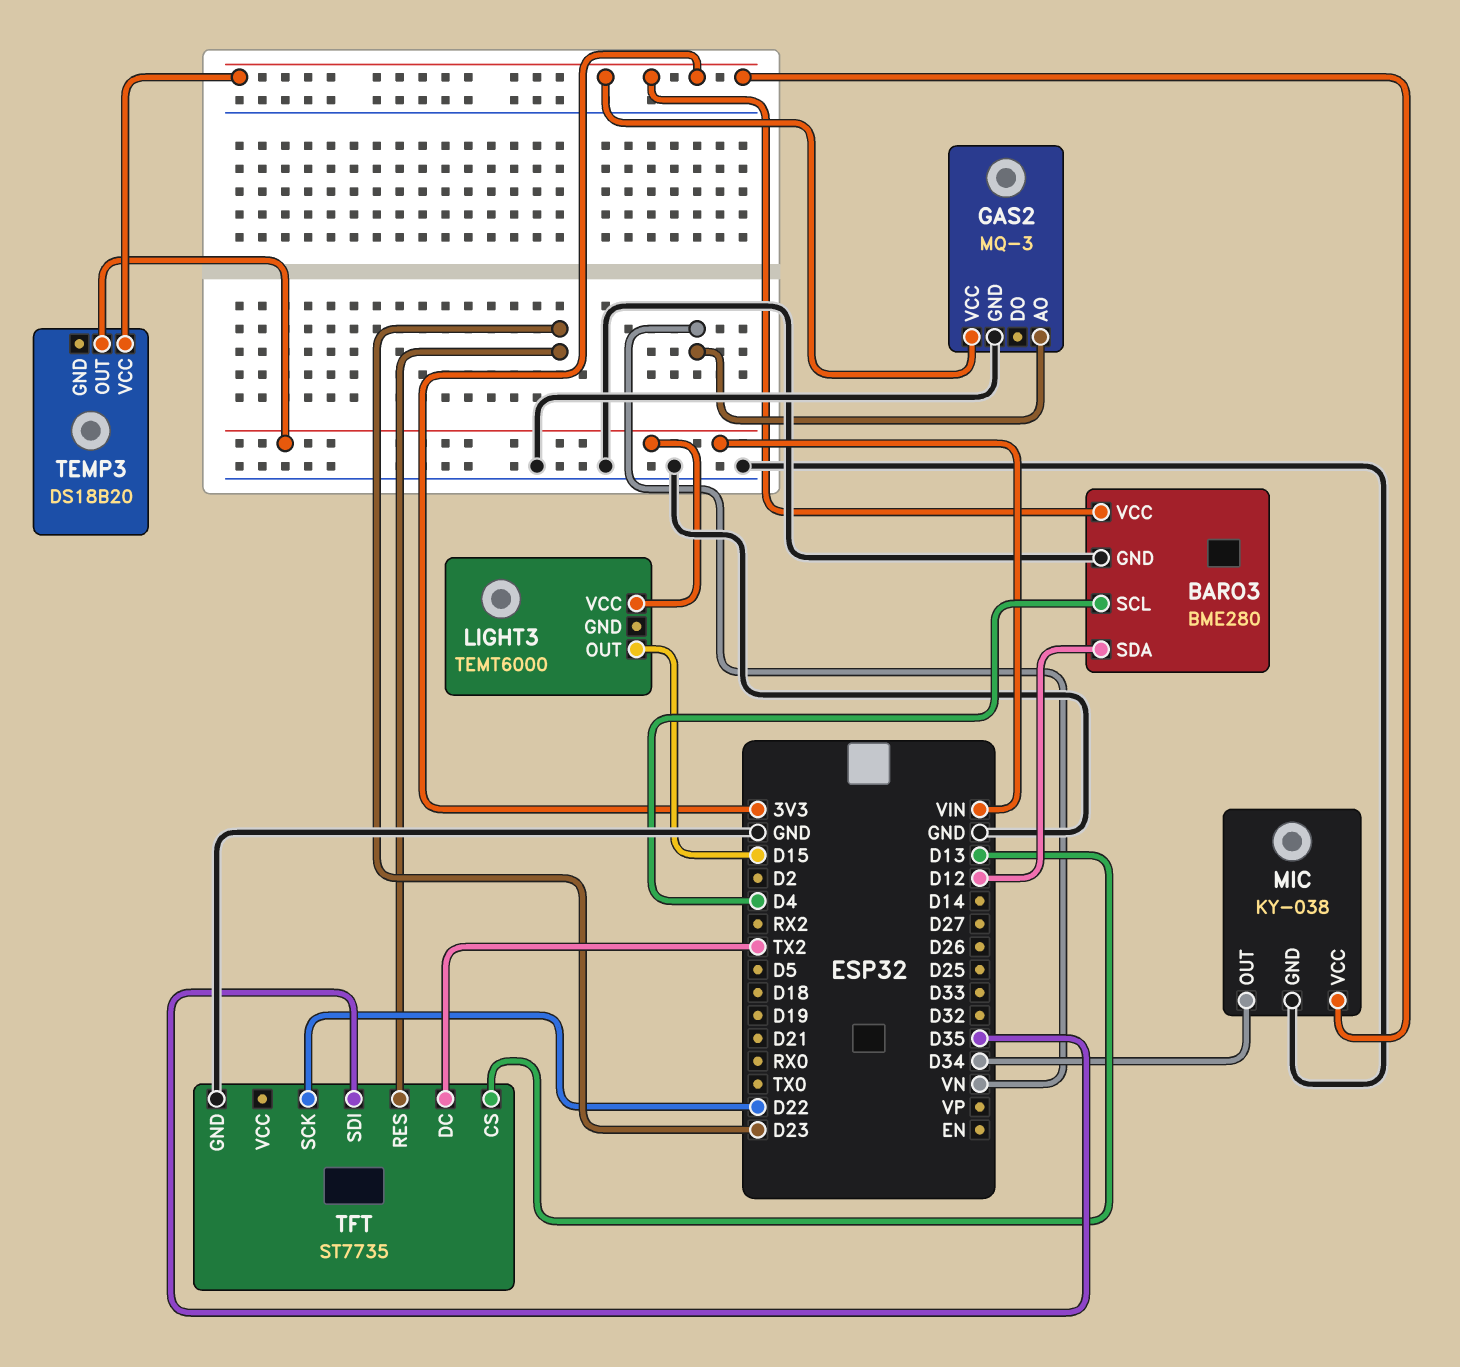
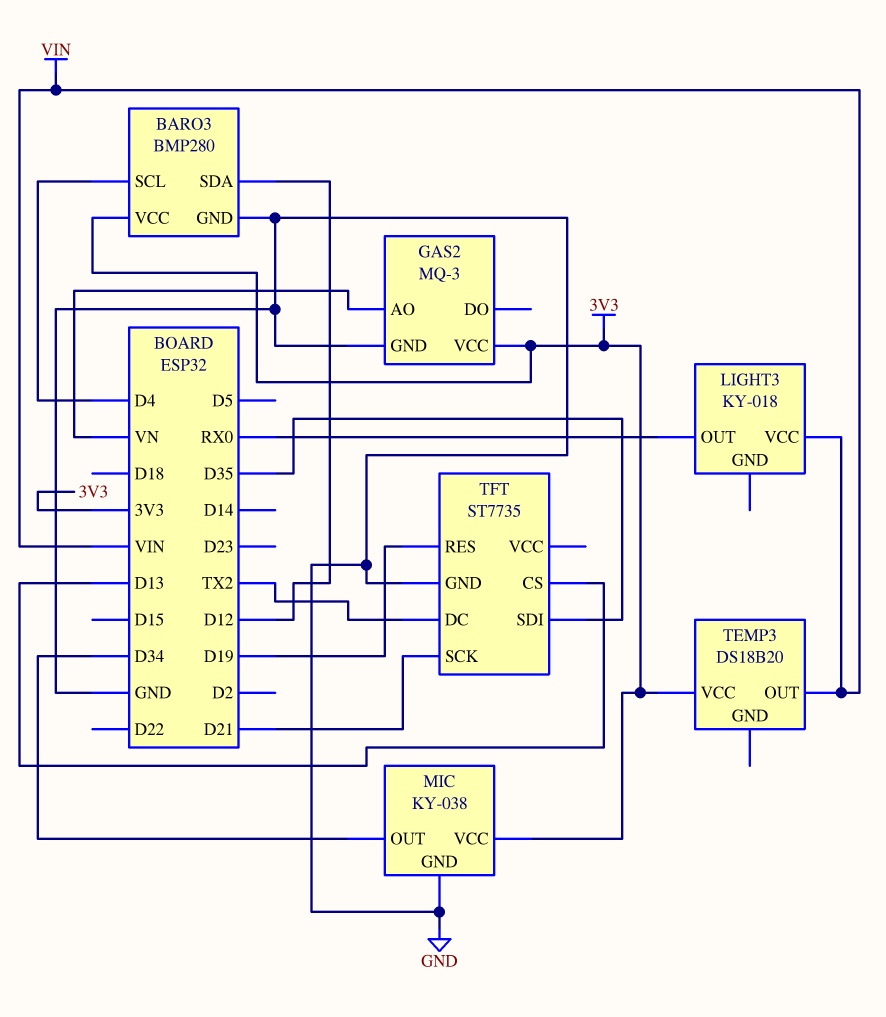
BARO3: BME280 -> BMP280
LIGHT3: TEMT6000 -> KY-018
LIGHT3 pin OUT: D15 -> RX0
TFT pin RES: D23 -> D19
TFT pin SCK: D22 -> D21

